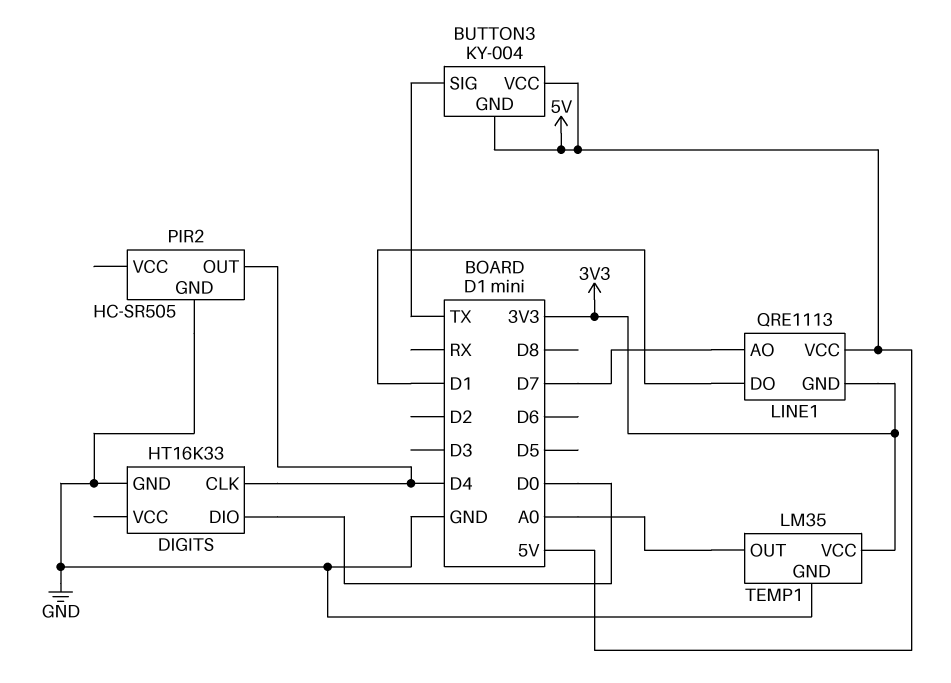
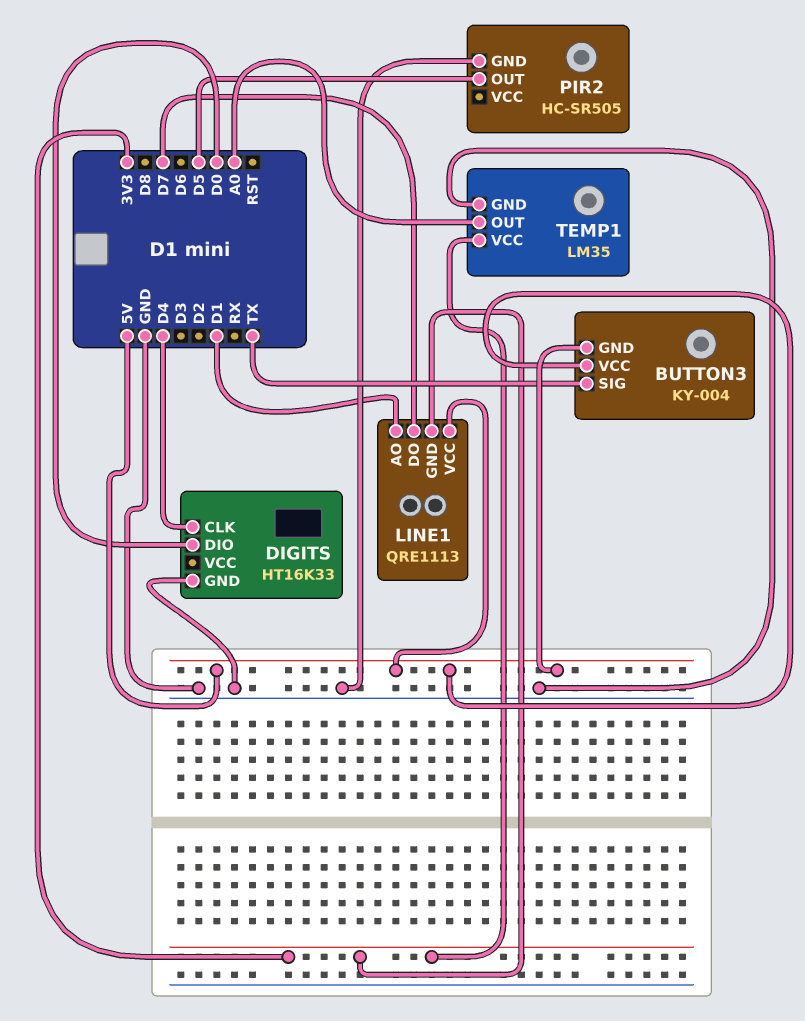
LINE1 pin AO: D7 -> D1
LINE1 pin DO: D1 -> D7
PIR2 pin OUT: D4 -> D5

